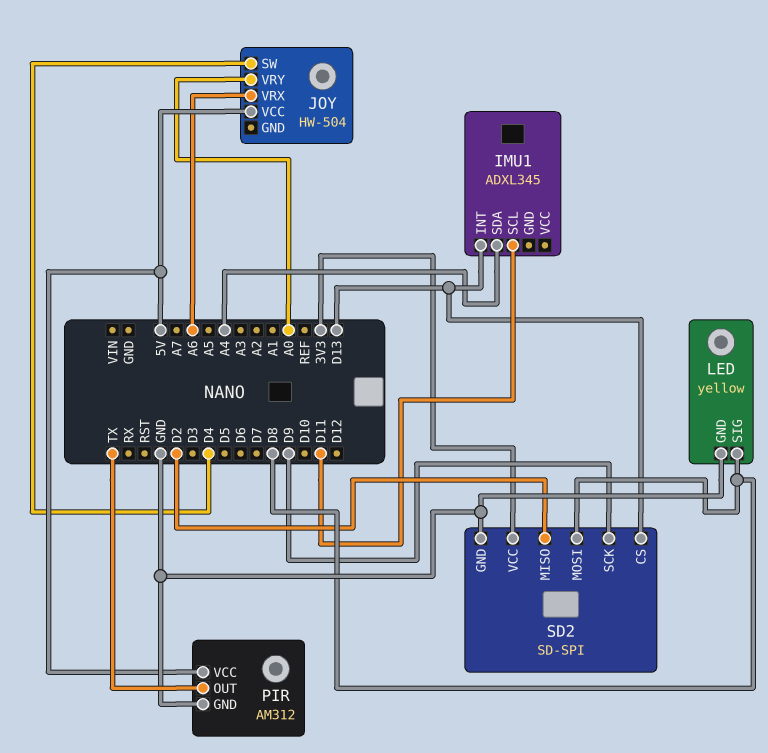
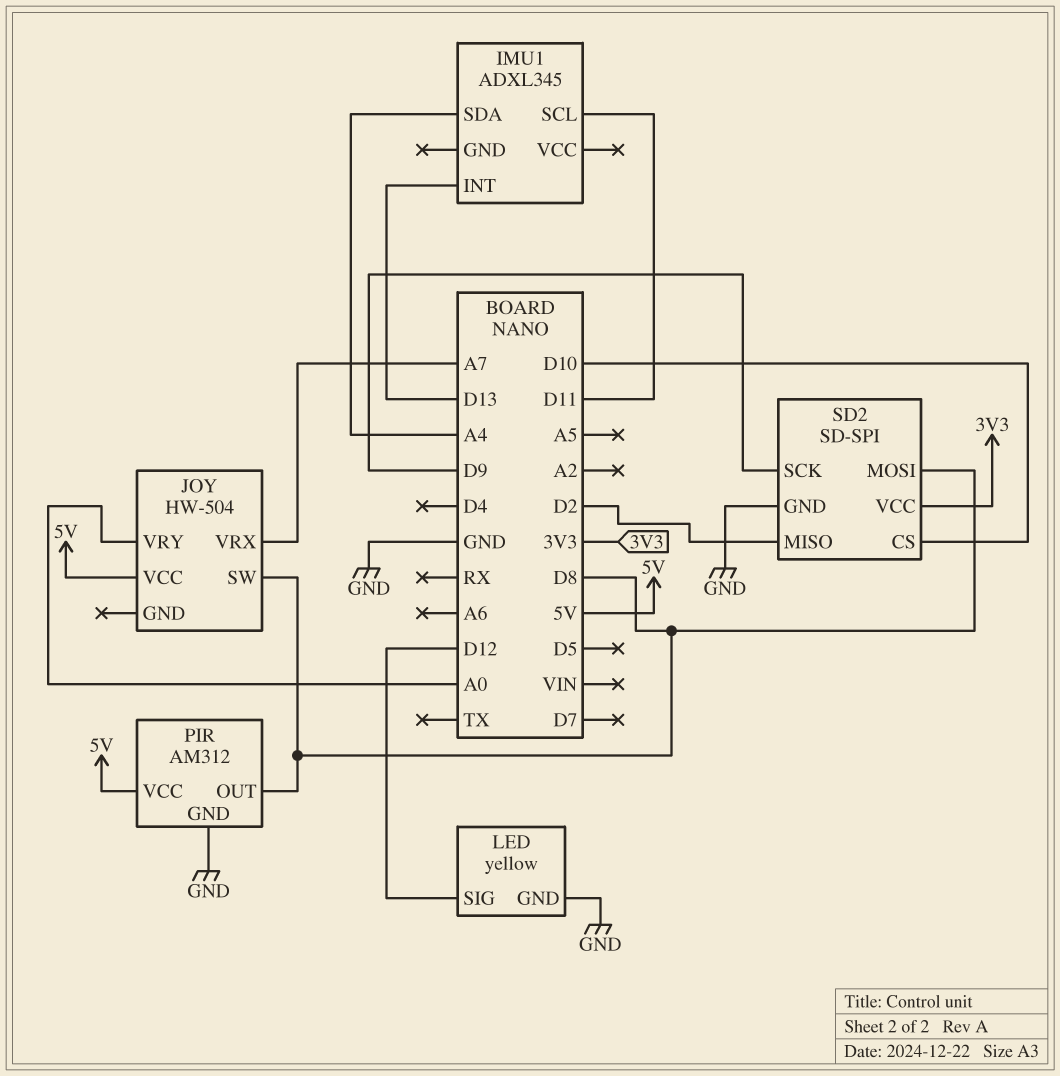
JOY pin SW: D4 -> D8
JOY pin VRX: A6 -> A7
LED pin SIG: D8 -> D12
PIR pin OUT: TX -> D8
SD2 pin CS: D13 -> D10

